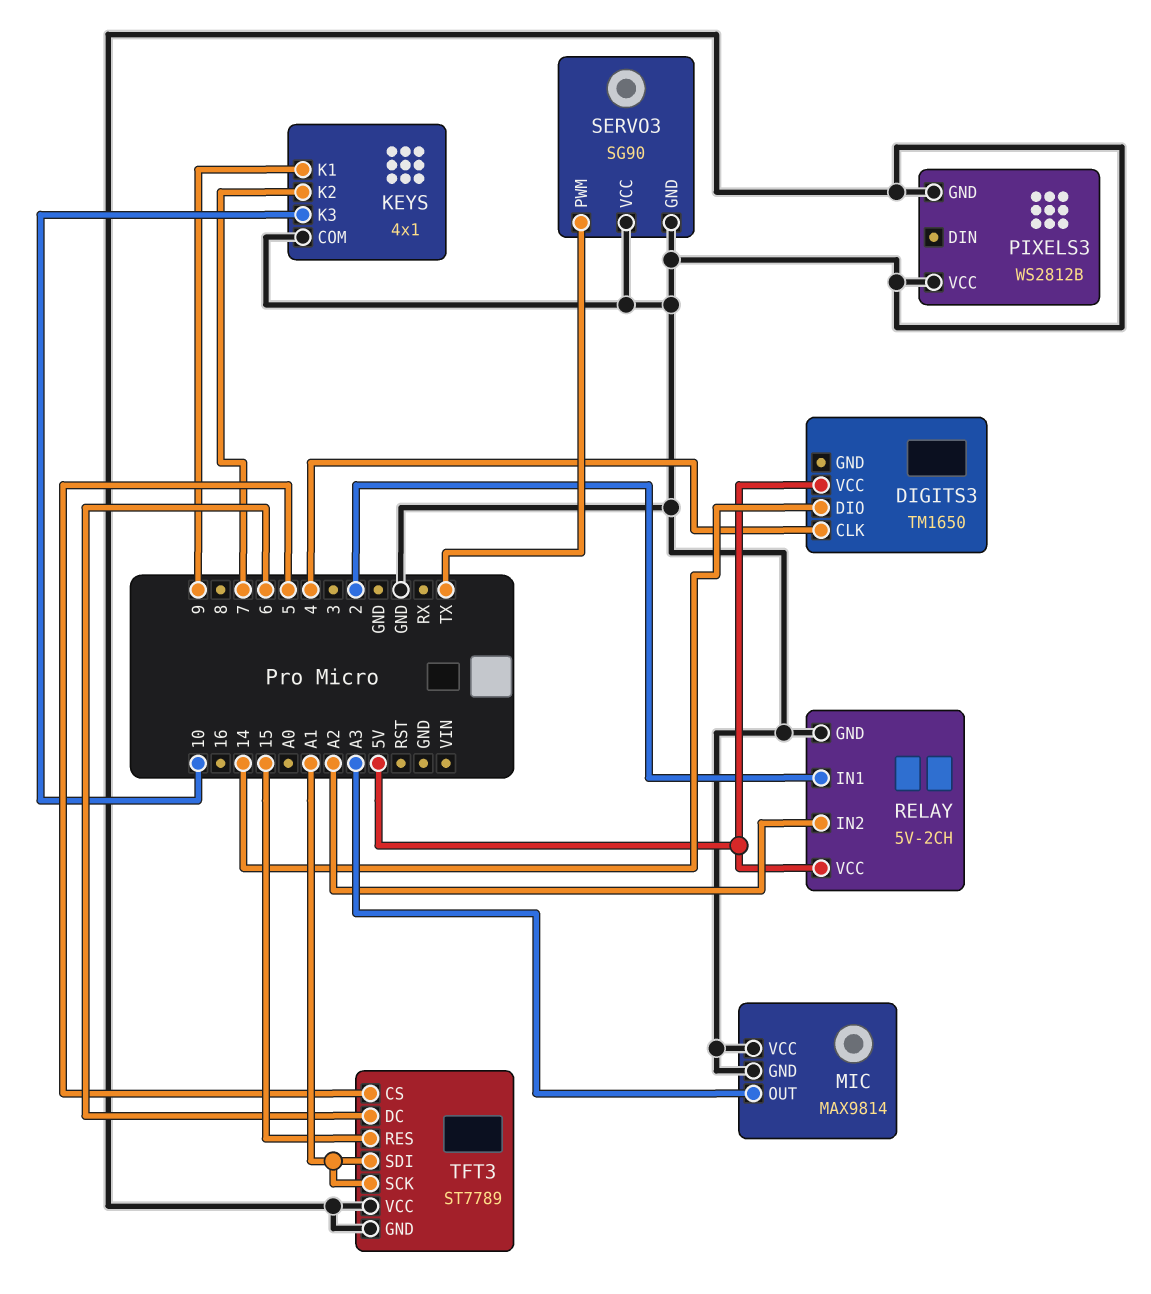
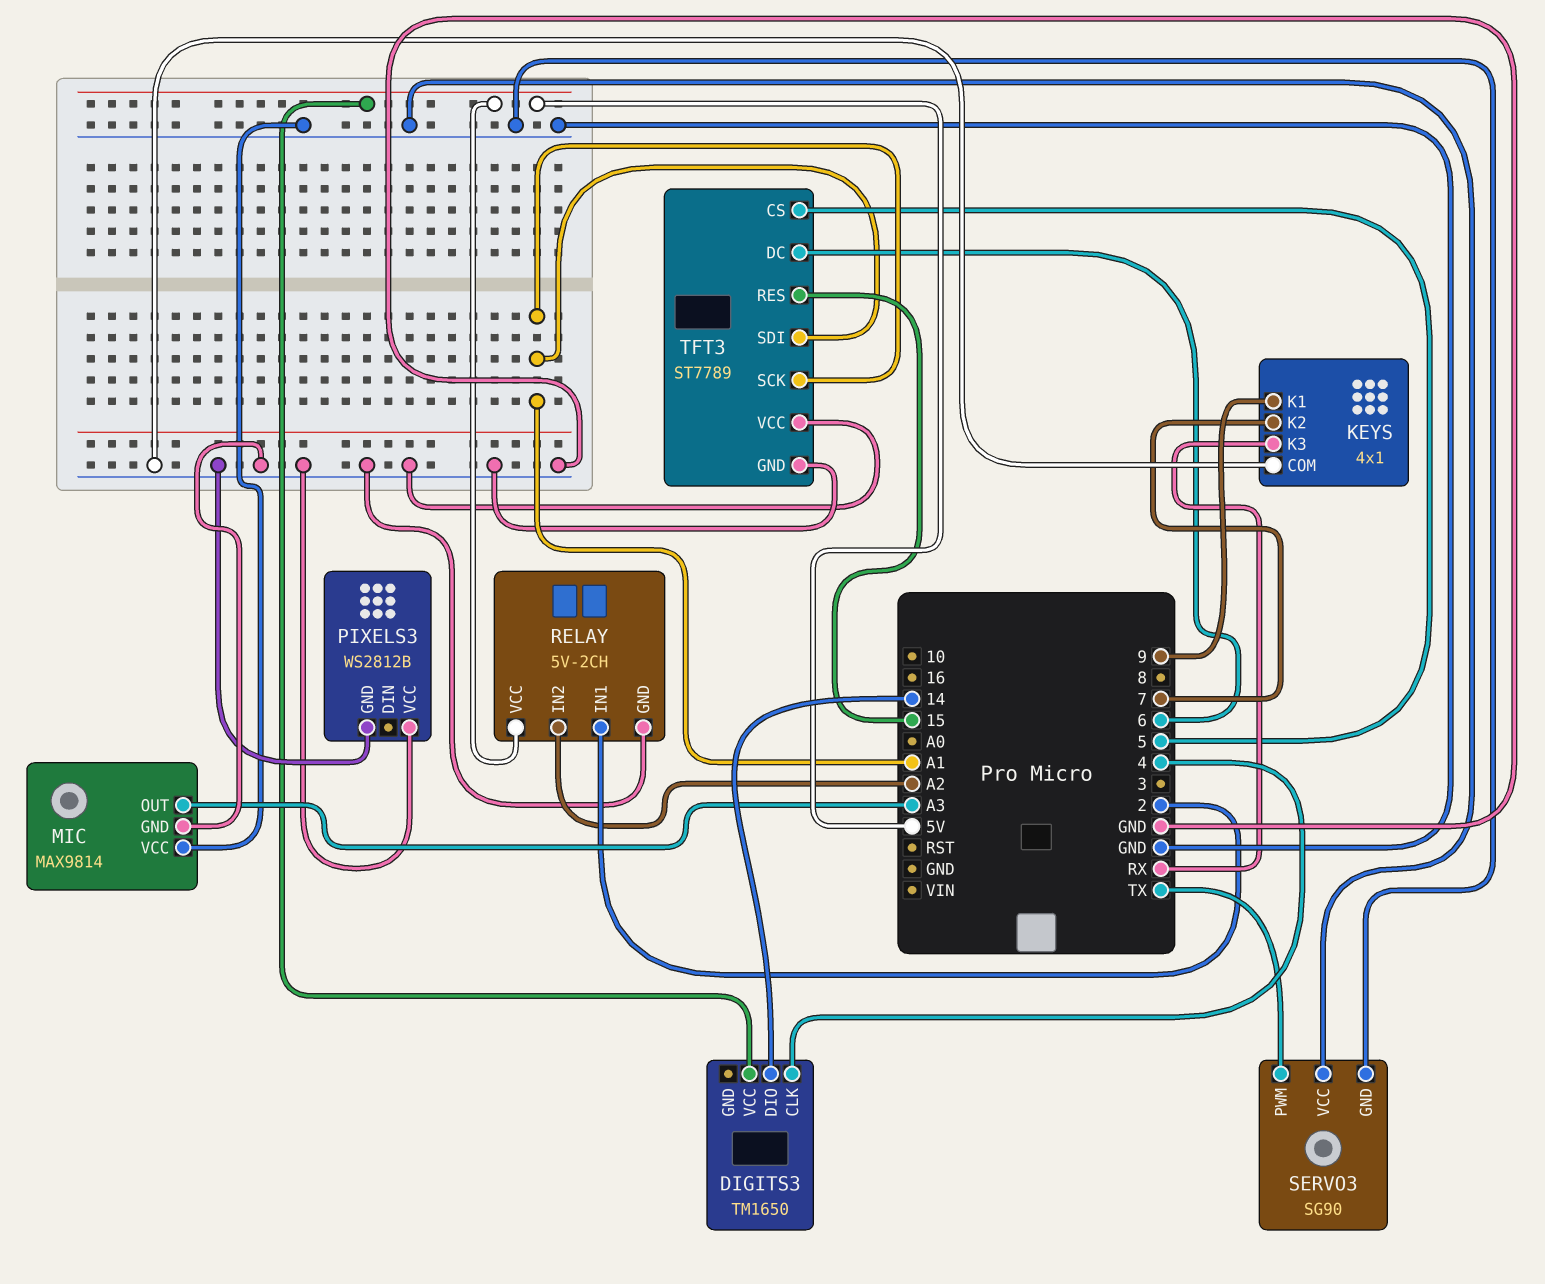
KEYS pin K3: 10 -> RX

